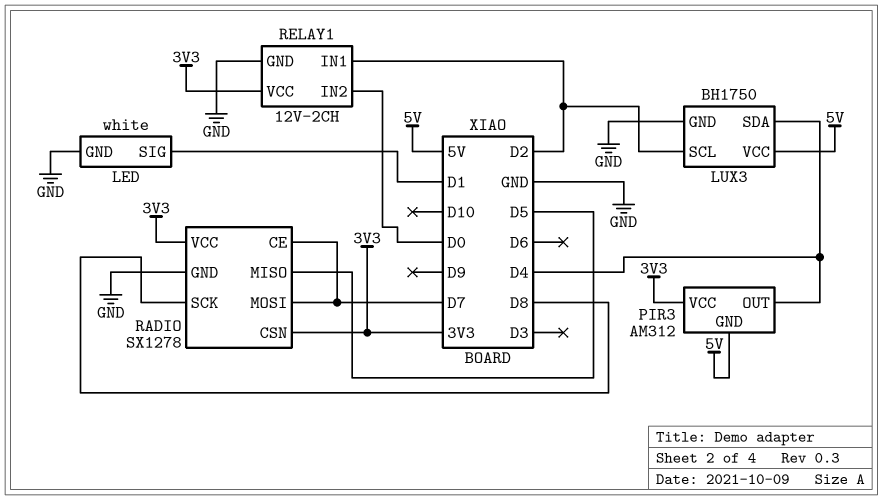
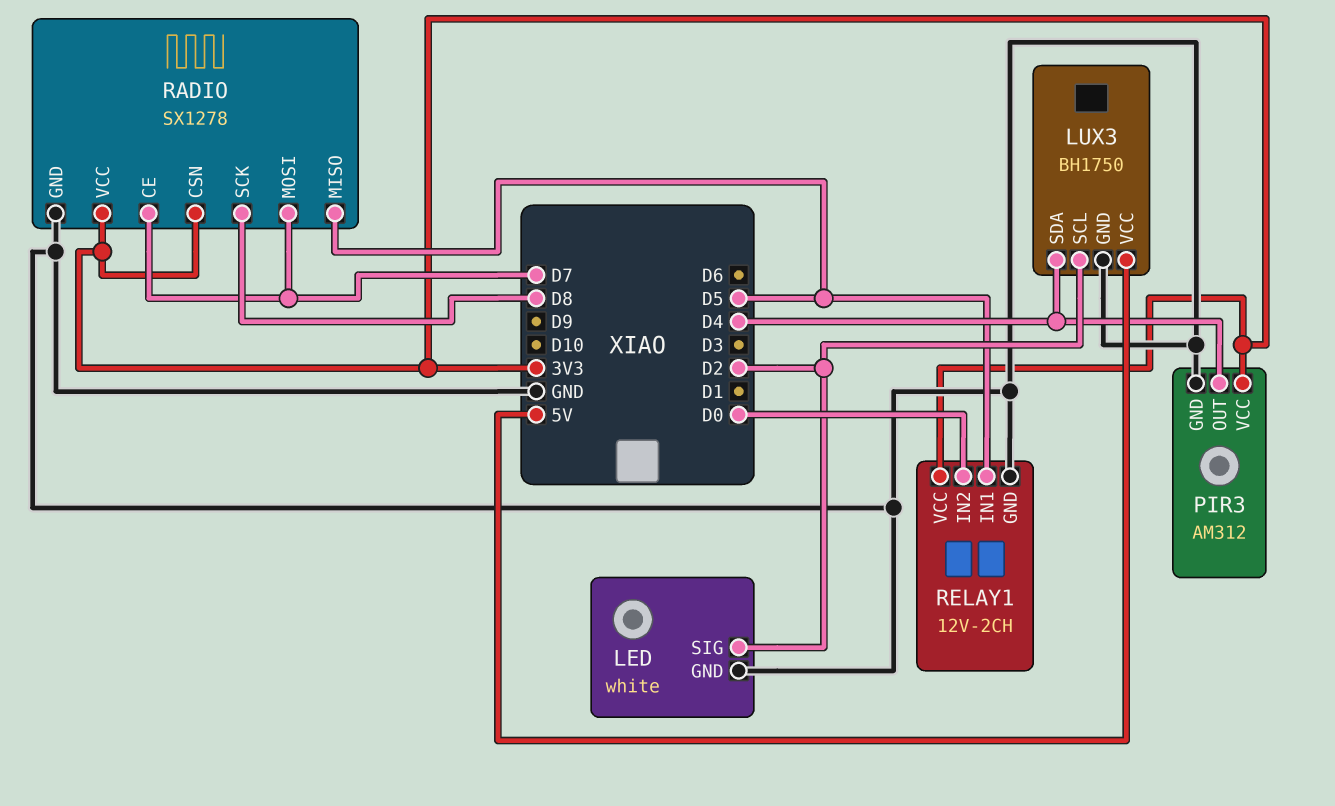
LED pin SIG: D1 -> D2
PIR3 pin GND: 5V -> GND
RELAY1 pin IN1: D2 -> D5

